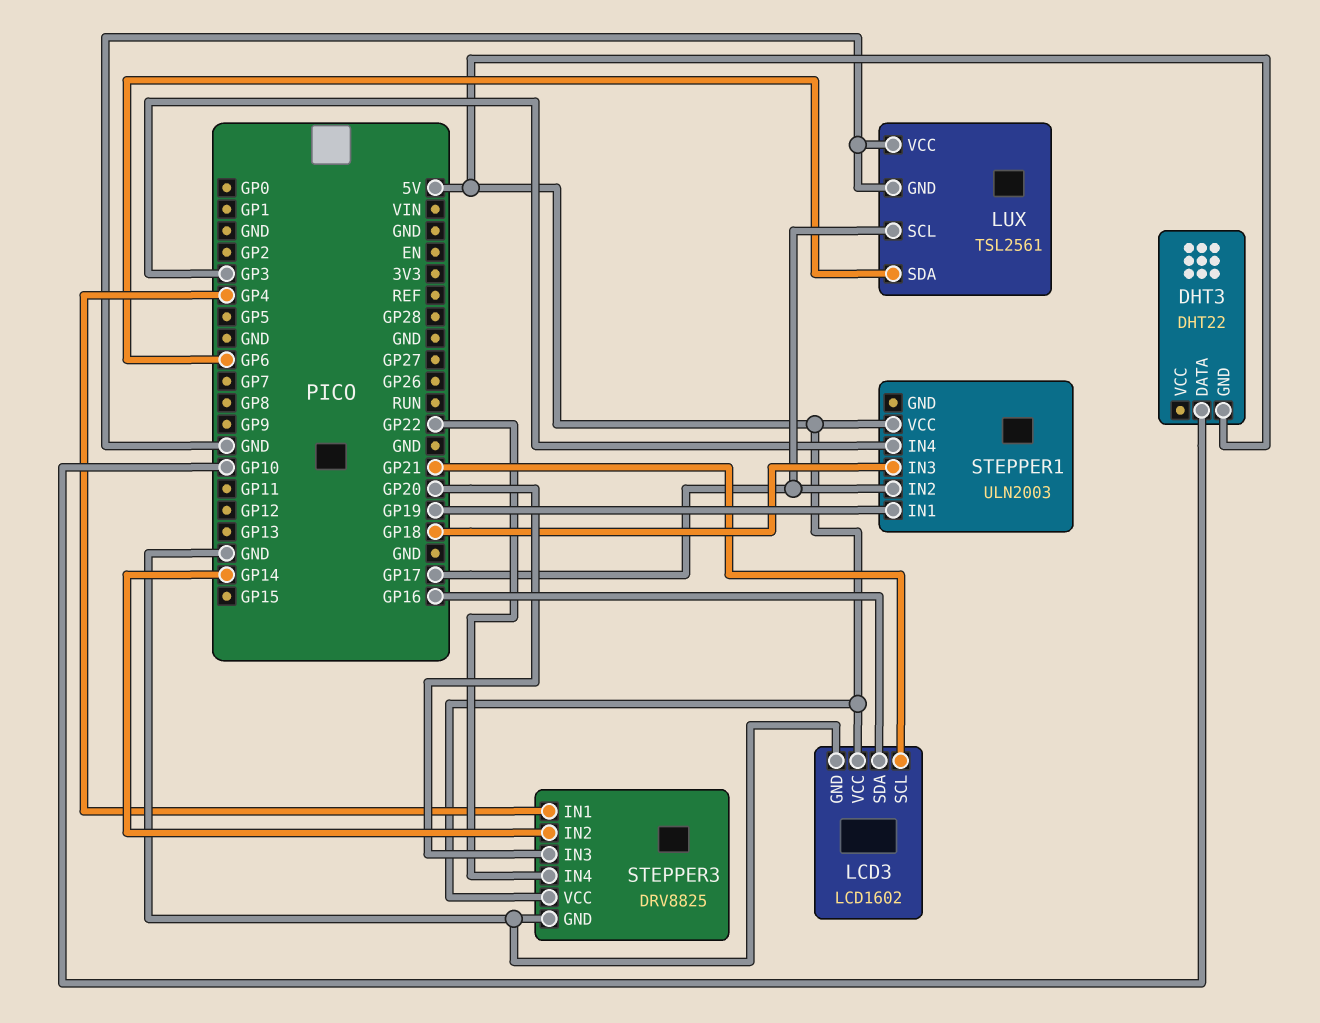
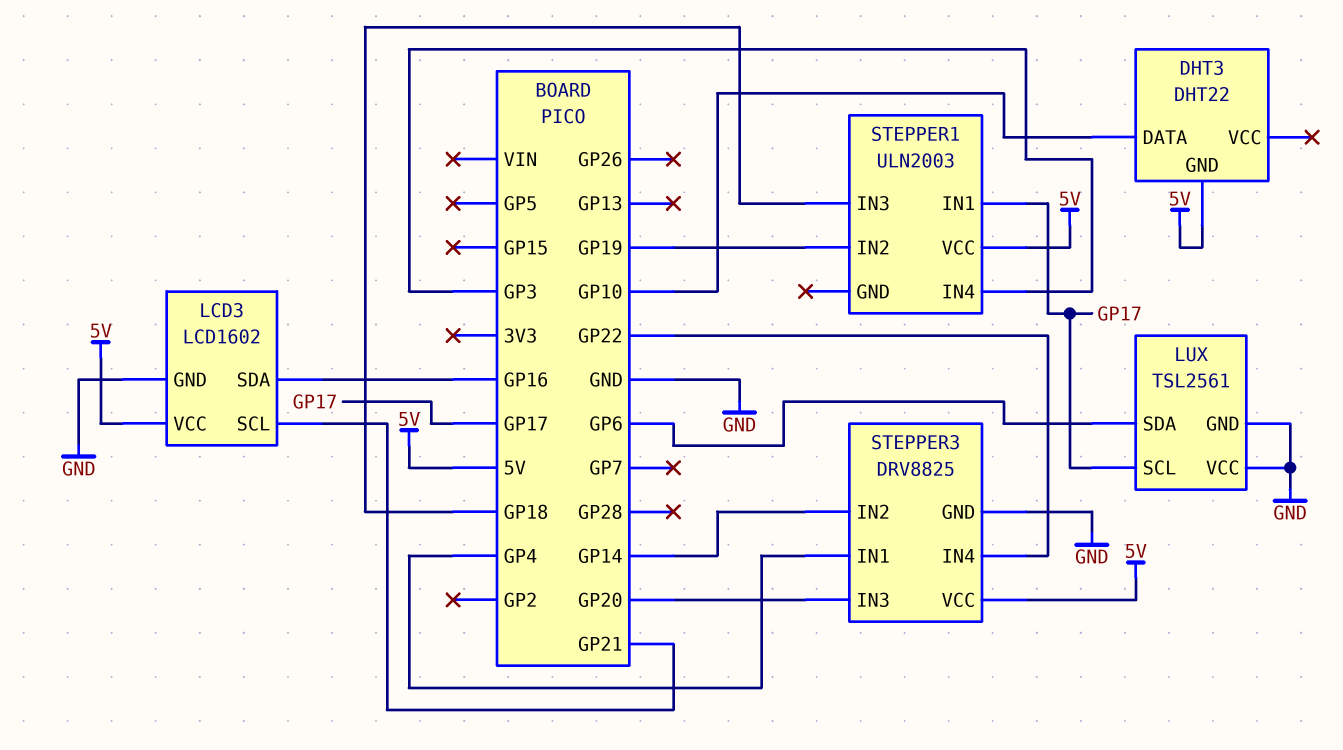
STEPPER1 pin IN1: GP19 -> GP17
STEPPER1 pin IN2: GP17 -> GP19

